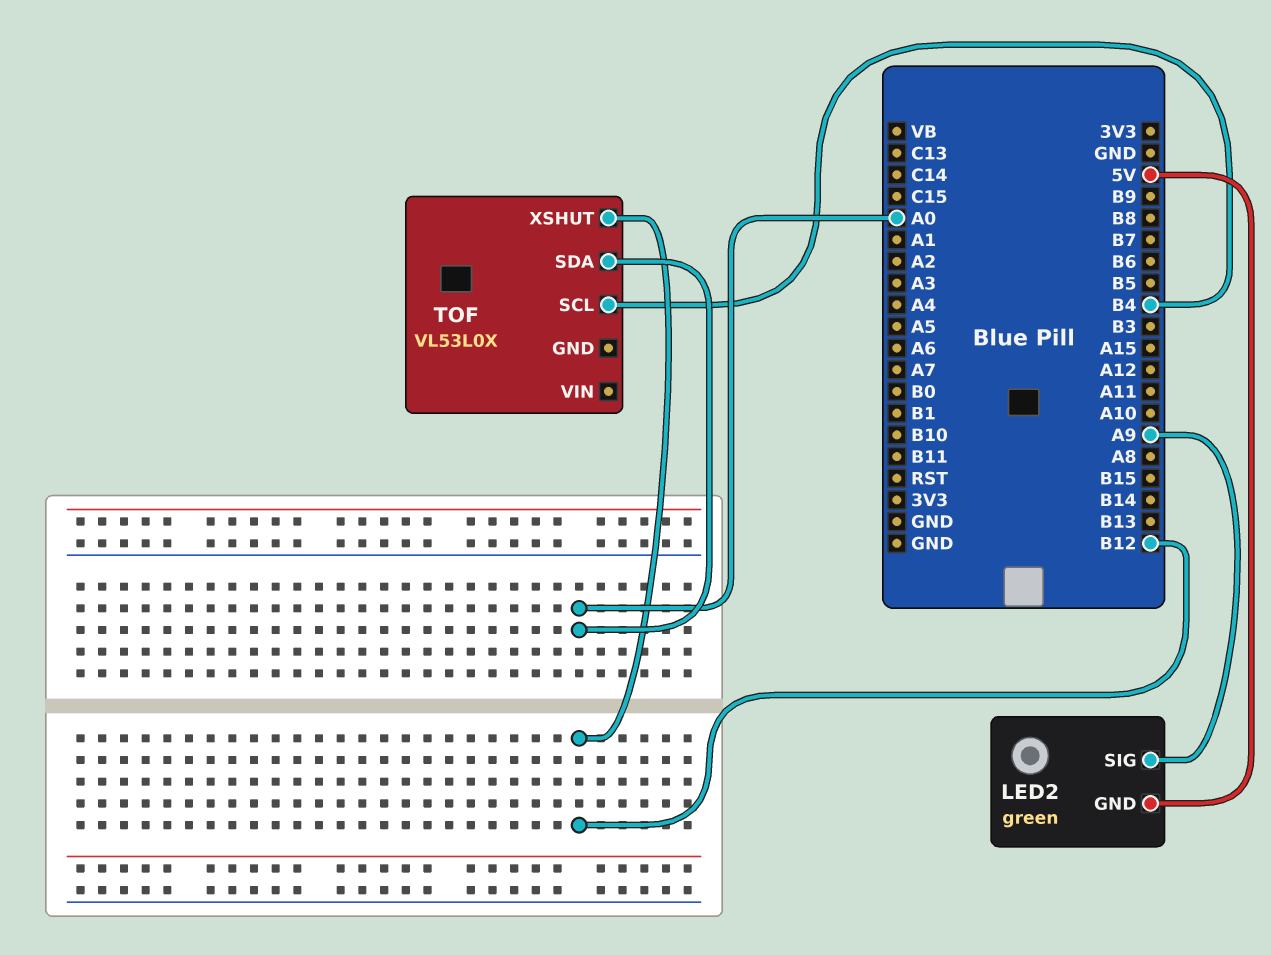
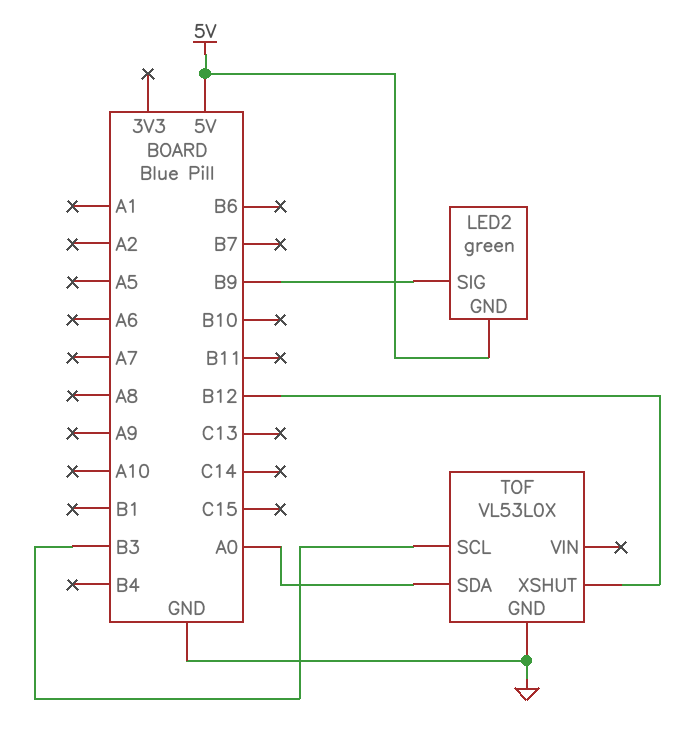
LED2 pin SIG: A9 -> B9
TOF pin GND: none -> GND
TOF pin SCL: B4 -> B3

